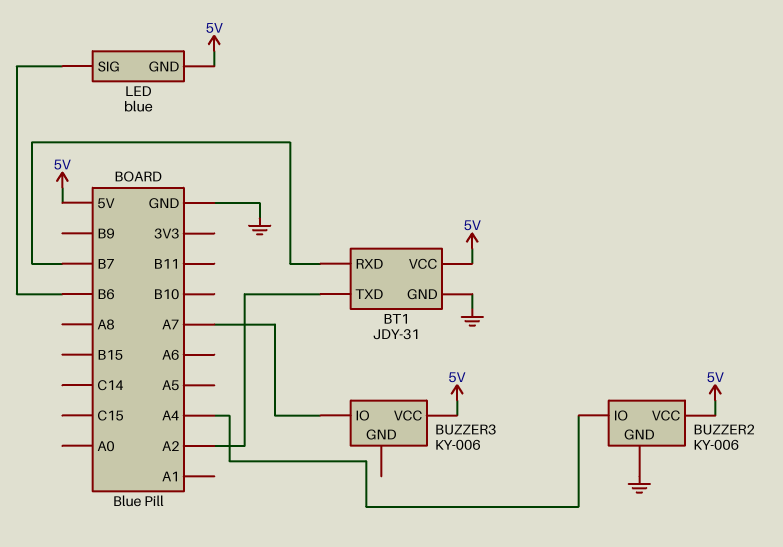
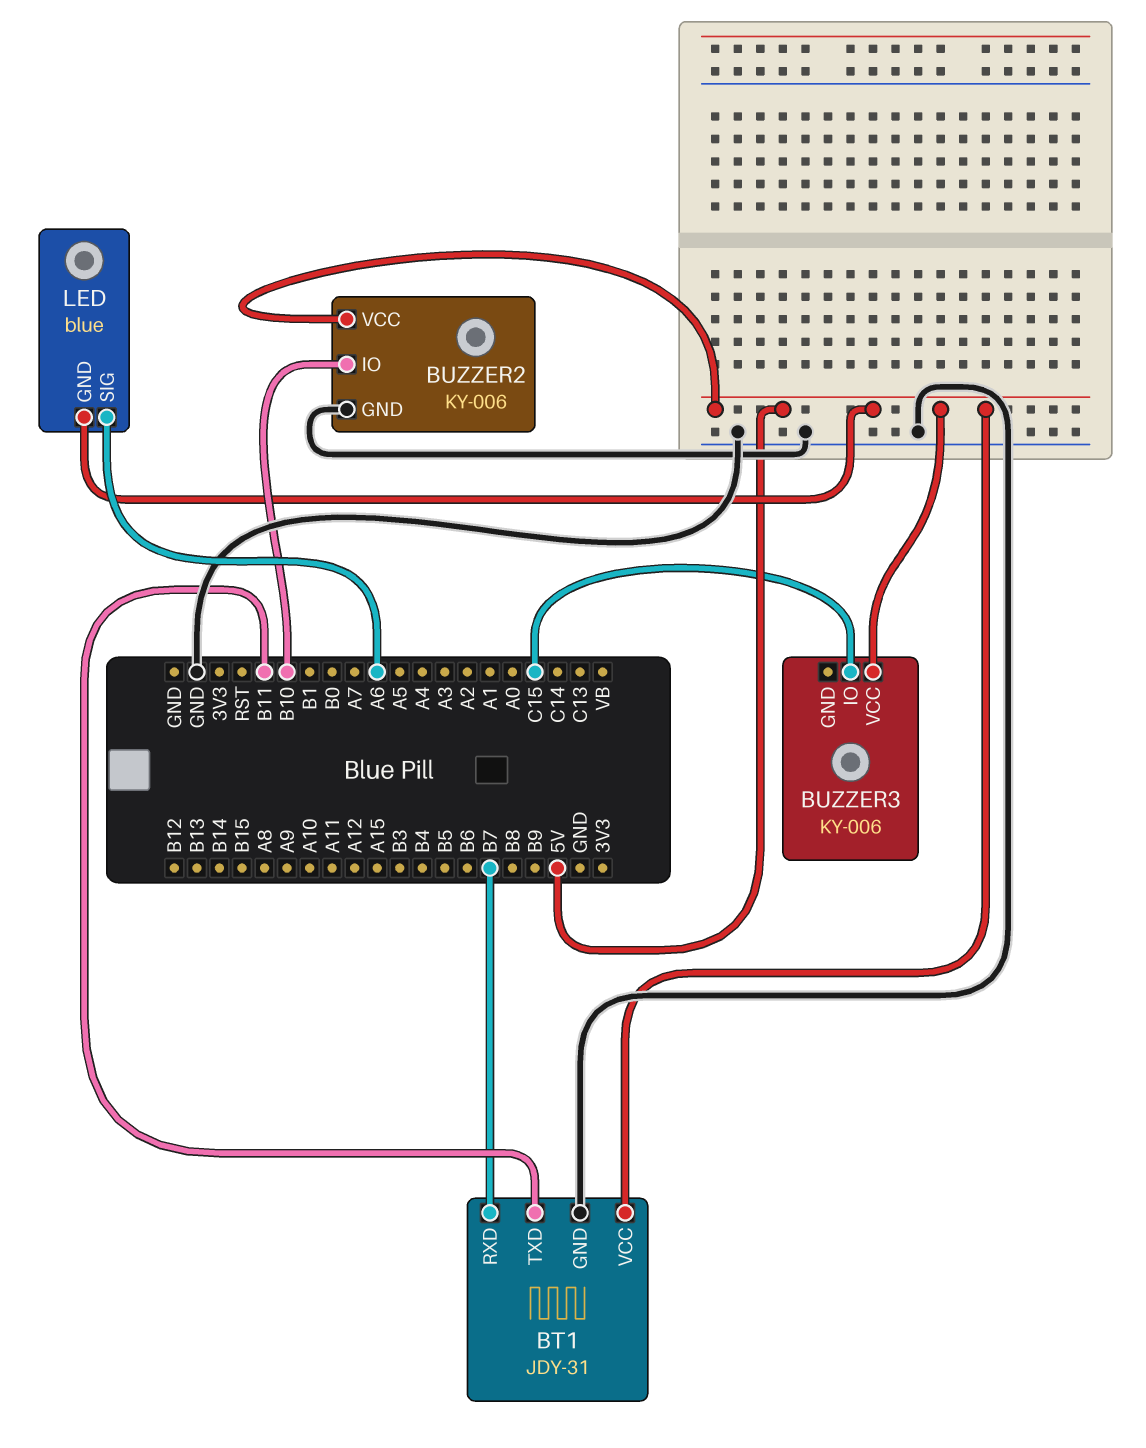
BT1 pin TXD: A2 -> B11
BUZZER2 pin IO: A4 -> B10
BUZZER3 pin IO: A7 -> C15
LED pin SIG: B6 -> A6

